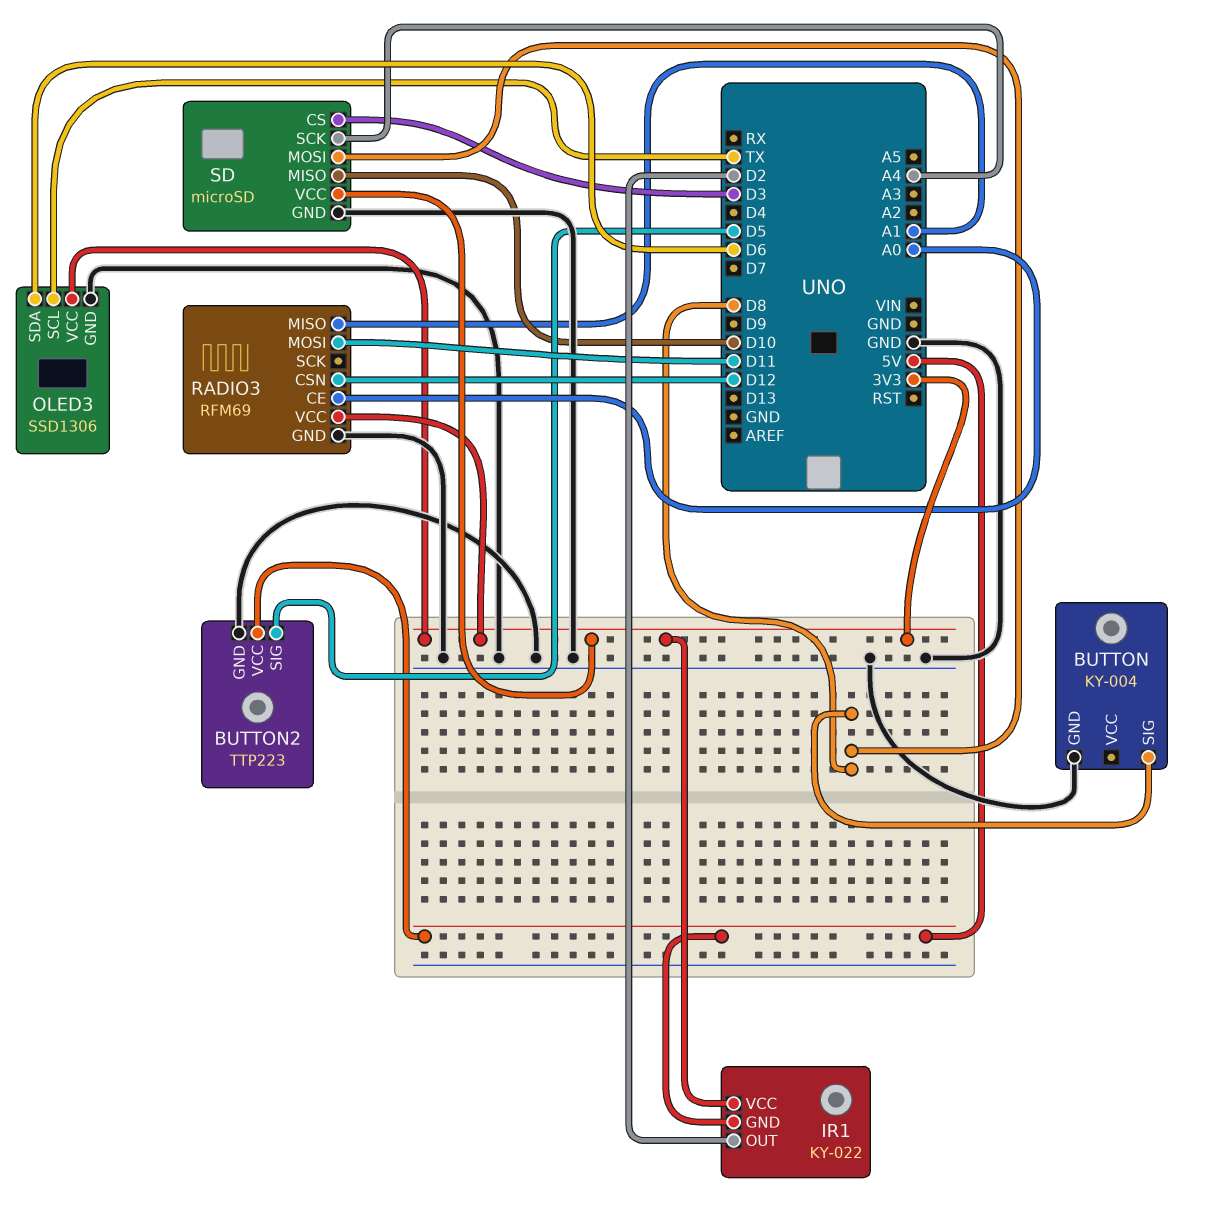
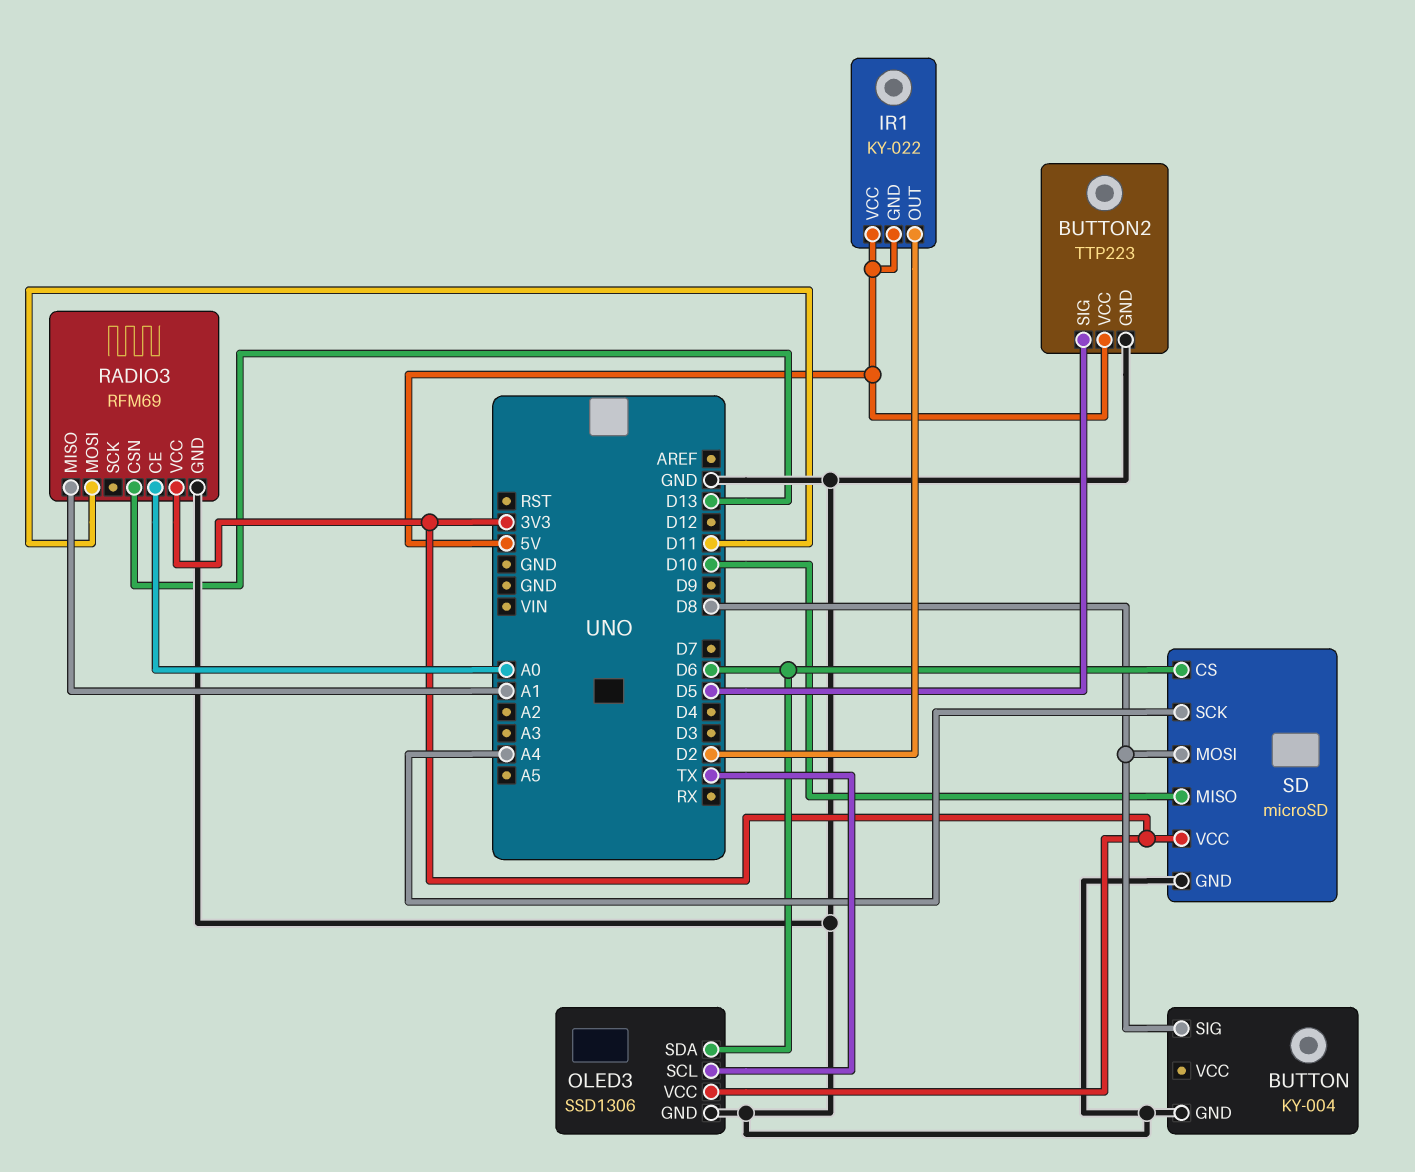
IR1 pin VCC: 3V3 -> 5V
RADIO3 pin CSN: D12 -> D13
SD pin CS: D3 -> D6

